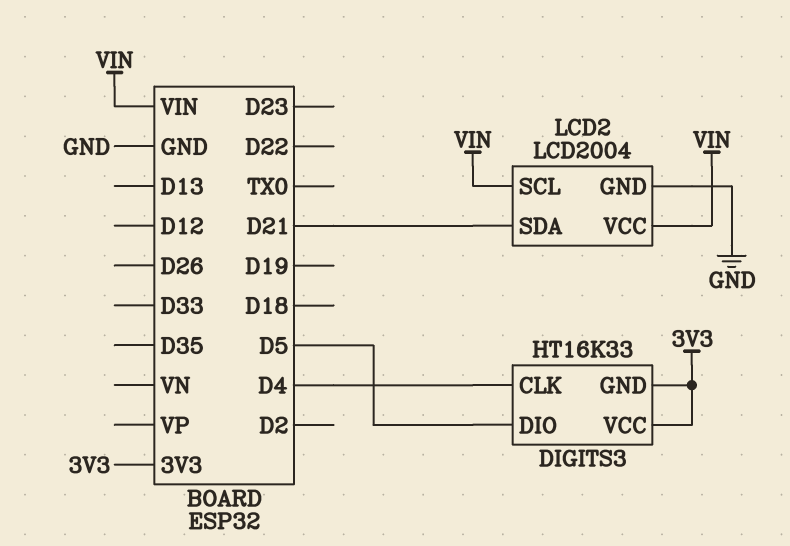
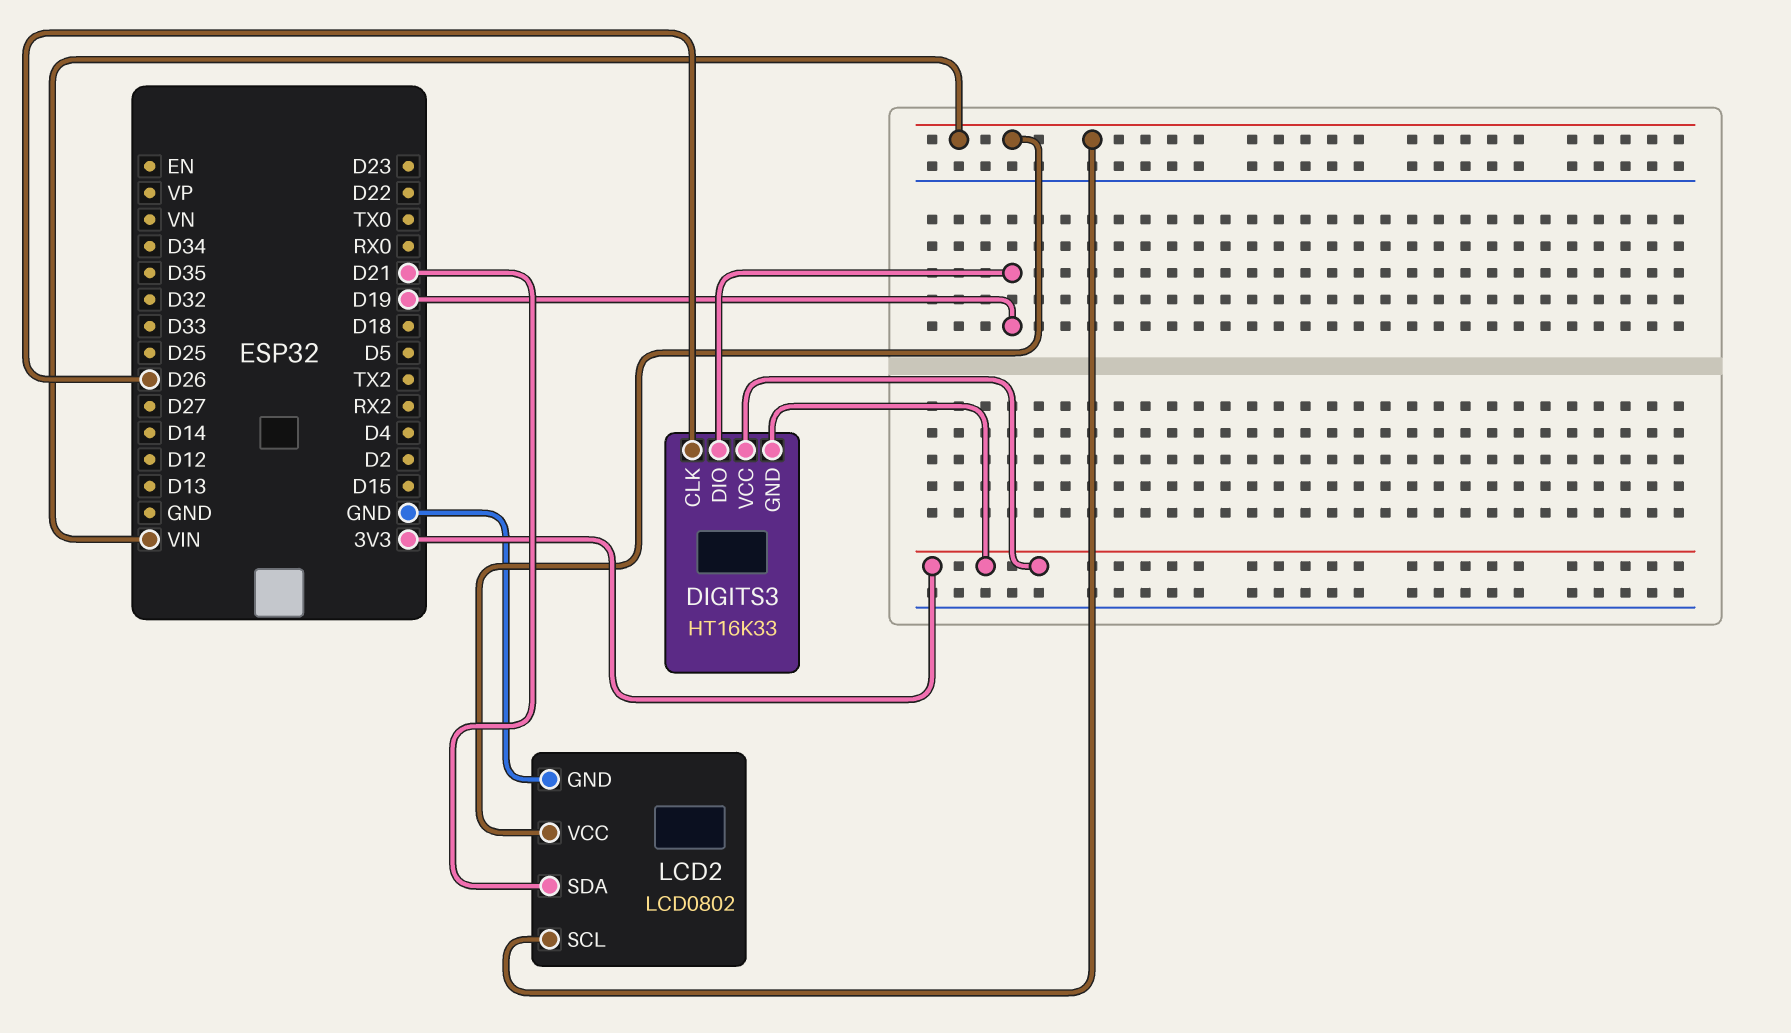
DIGITS3 pin CLK: D4 -> D26
DIGITS3 pin DIO: D5 -> D19
LCD2: LCD2004 -> LCD0802

